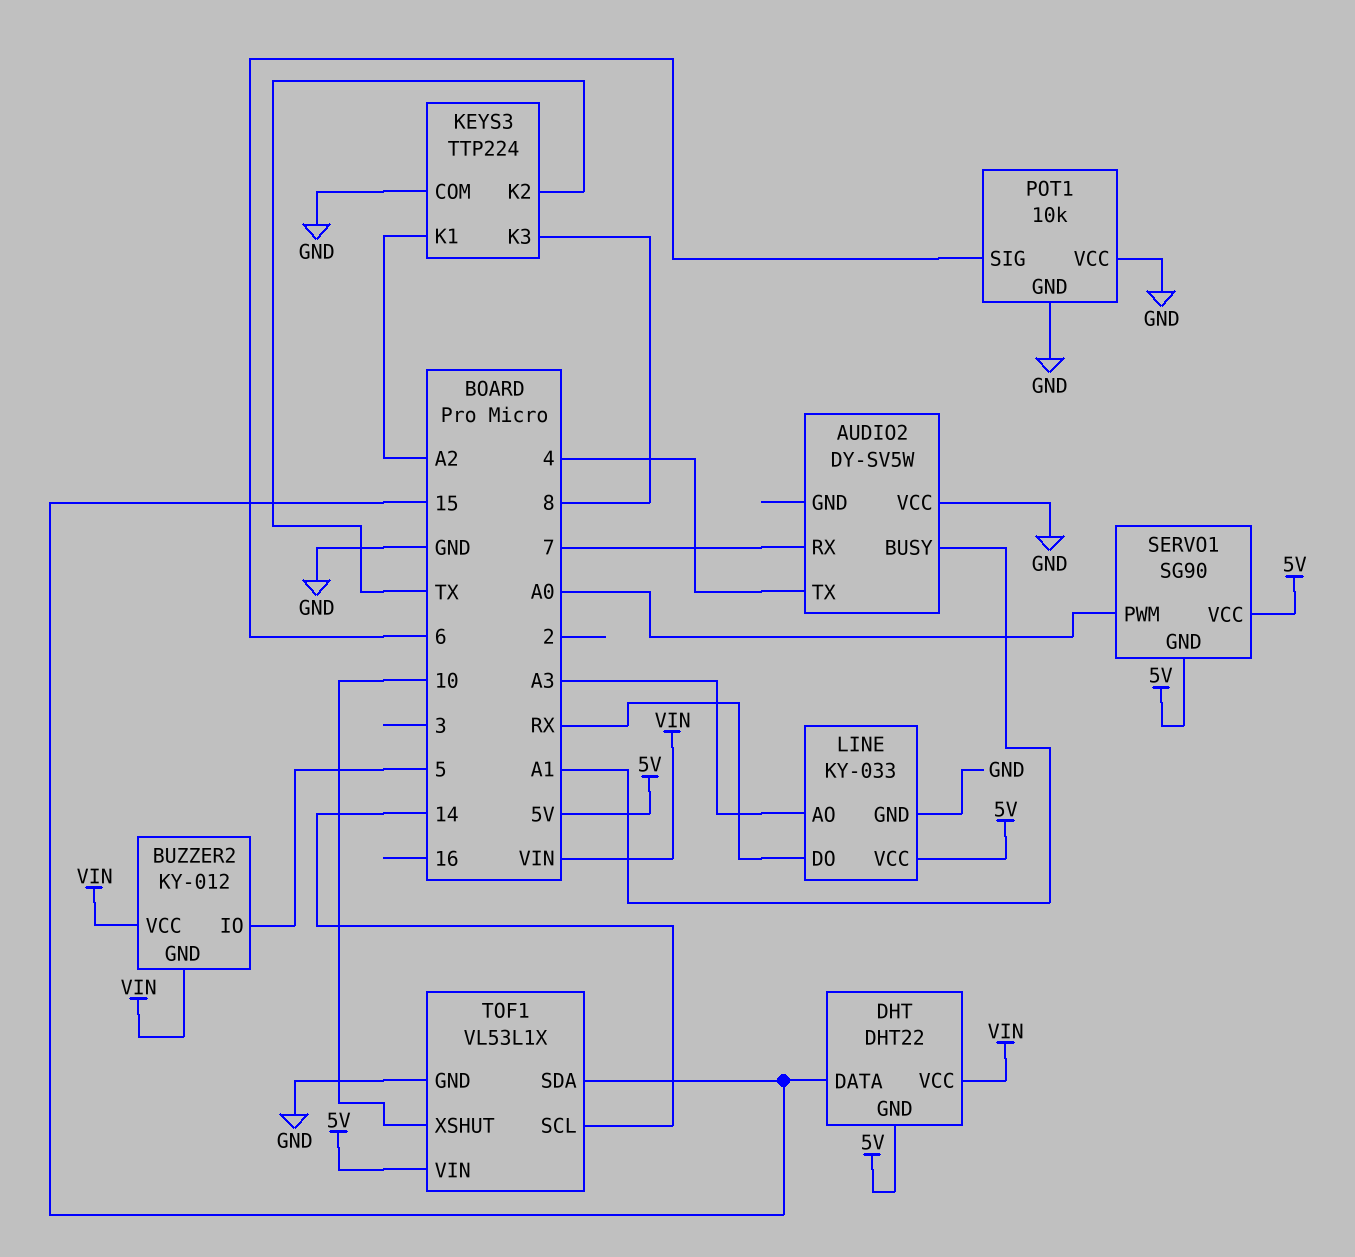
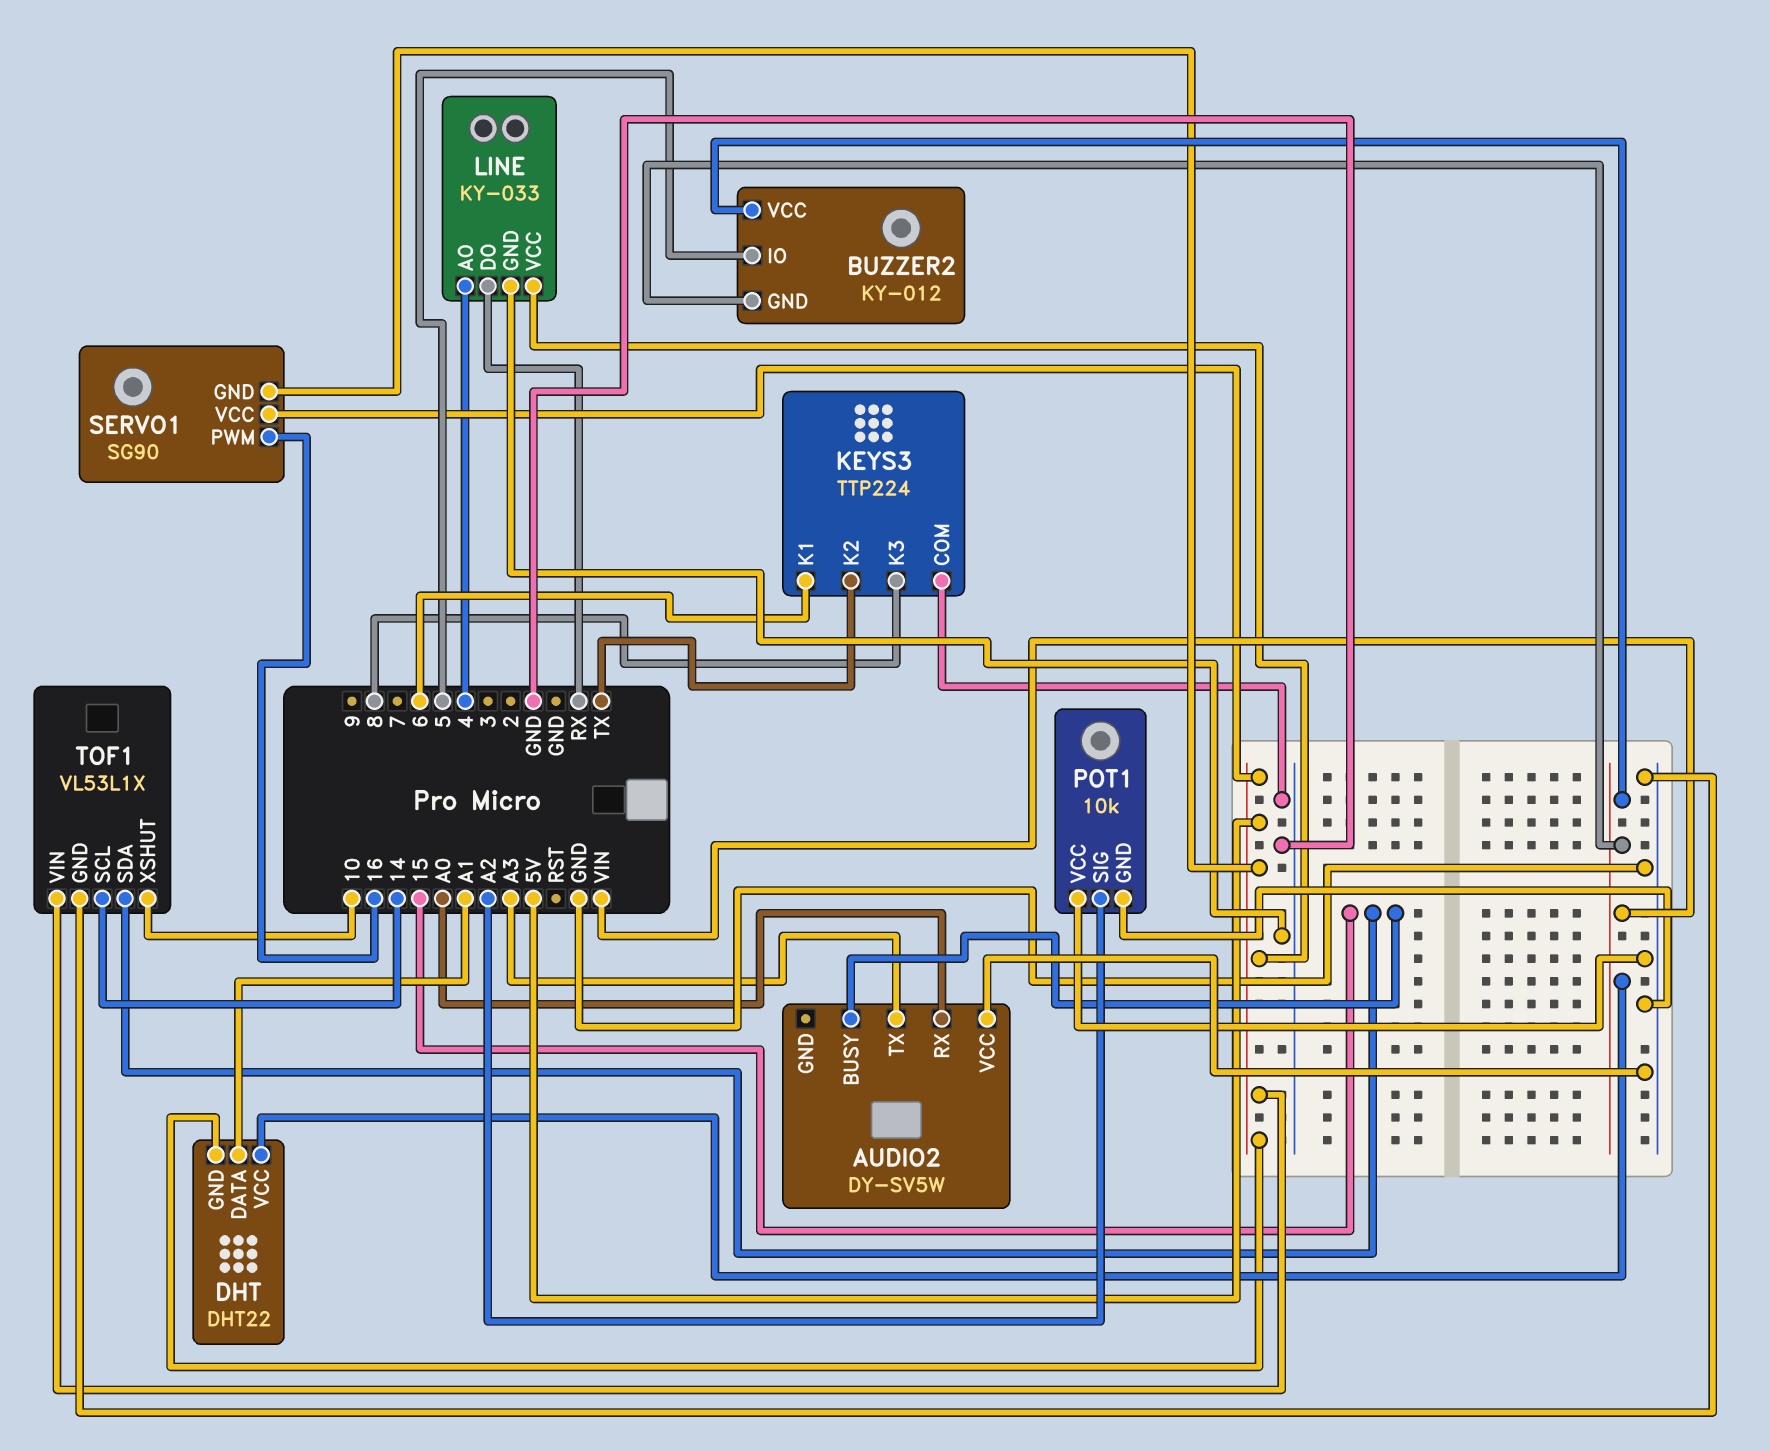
AUDIO2 pin BUSY: A1 -> 15
AUDIO2 pin RX: 7 -> A0
AUDIO2 pin TX: 4 -> A3
DHT pin DATA: 15 -> A1
KEYS3 pin K1: A2 -> 6
LINE pin AO: A3 -> 4
POT1 pin SIG: 6 -> A2
SERVO1 pin PWM: A0 -> 16

